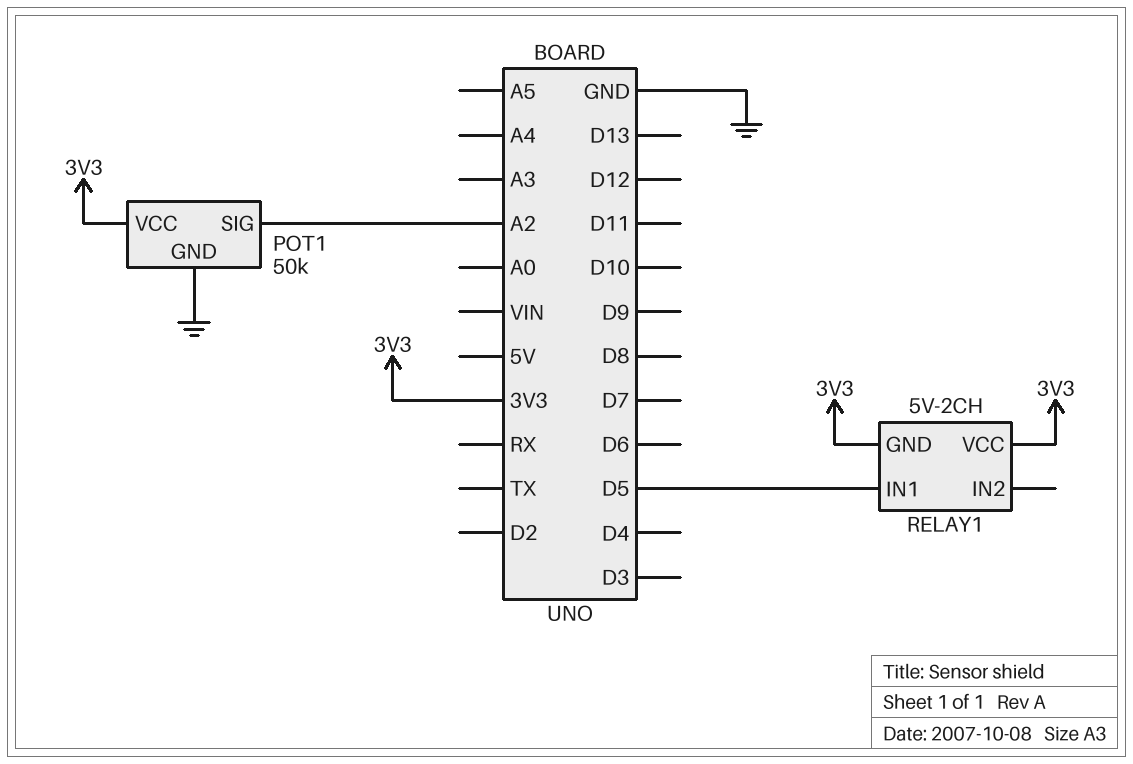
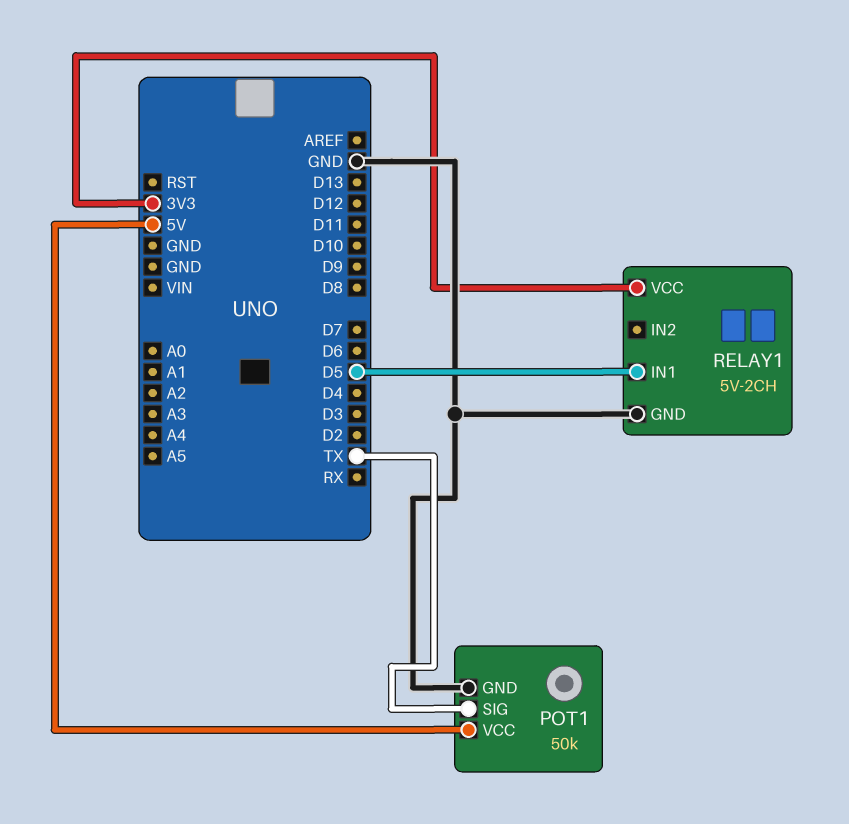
POT1 pin SIG: A2 -> TX
POT1 pin VCC: 3V3 -> 5V
RELAY1 pin GND: 3V3 -> GND

